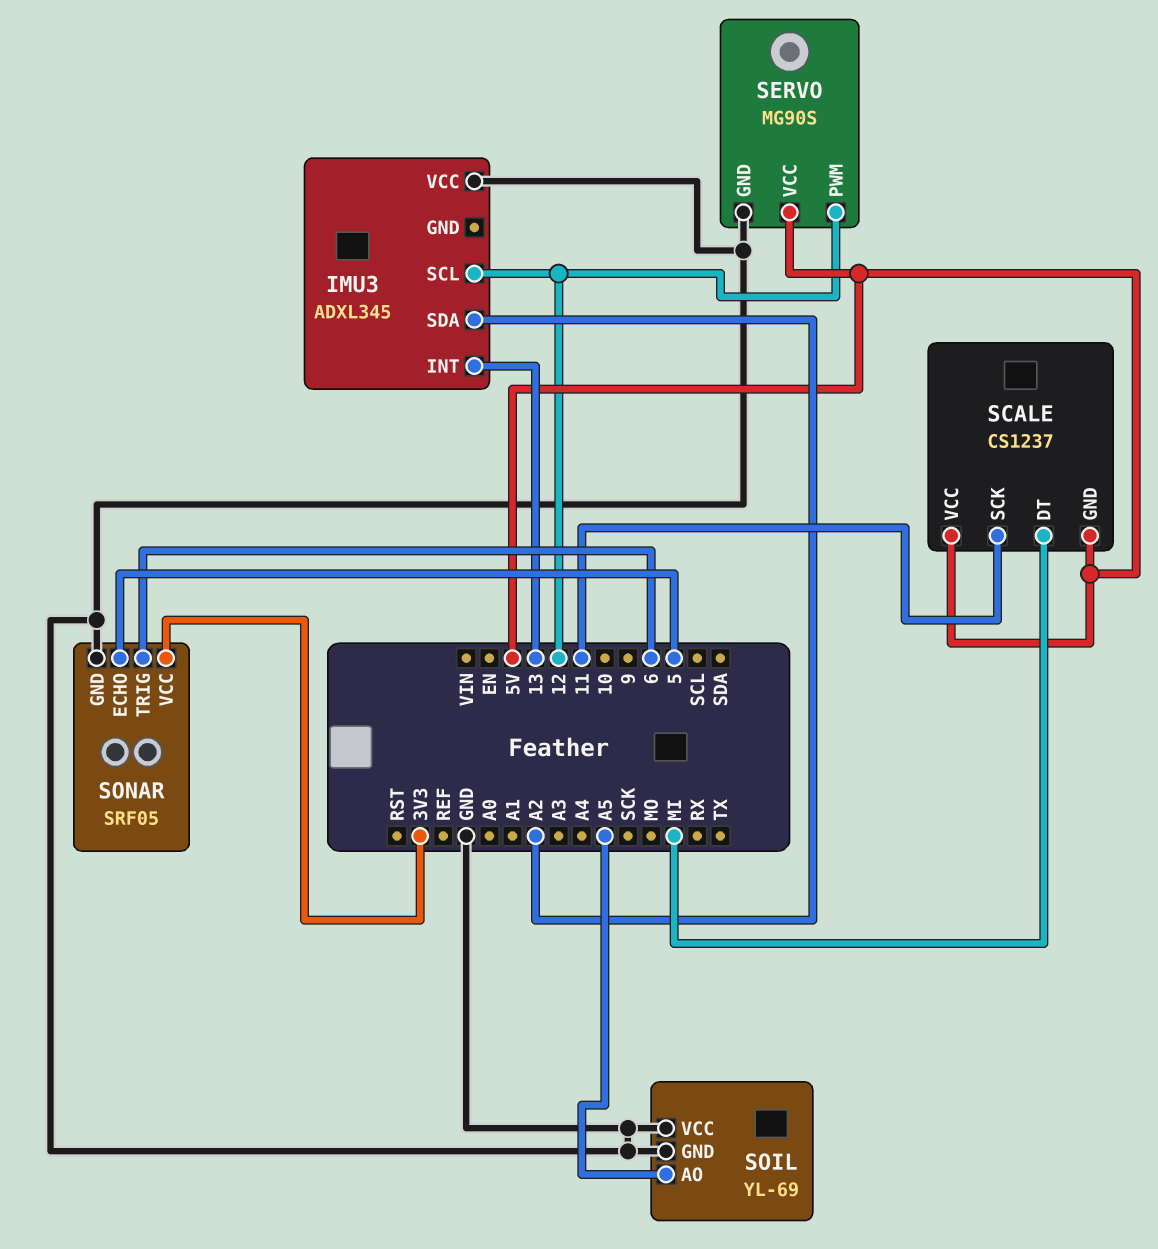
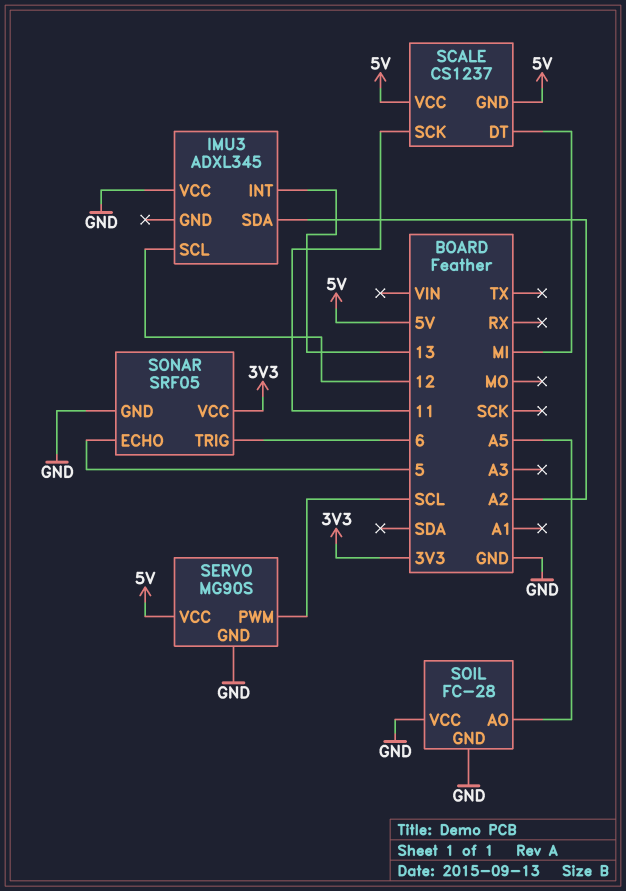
SERVO pin PWM: 12 -> SCL
SOIL: YL-69 -> FC-28

